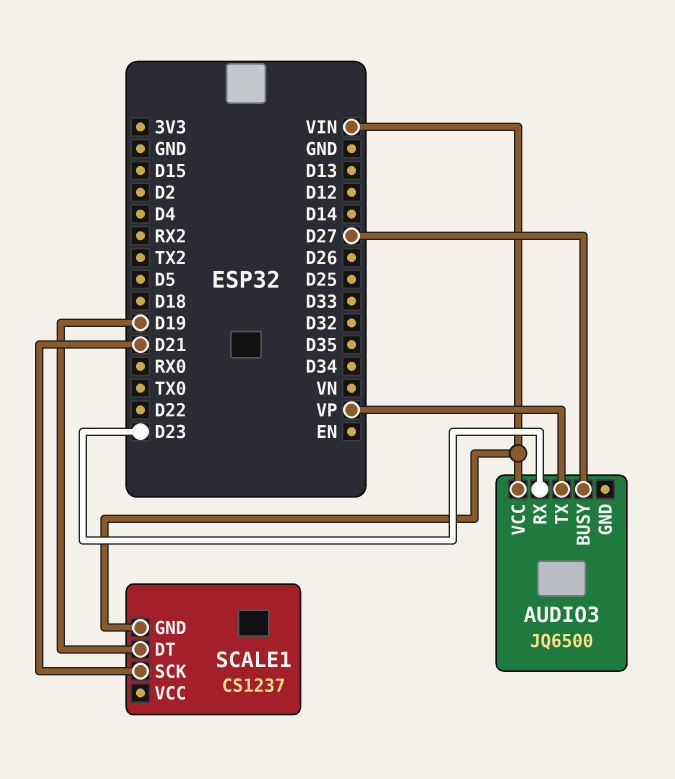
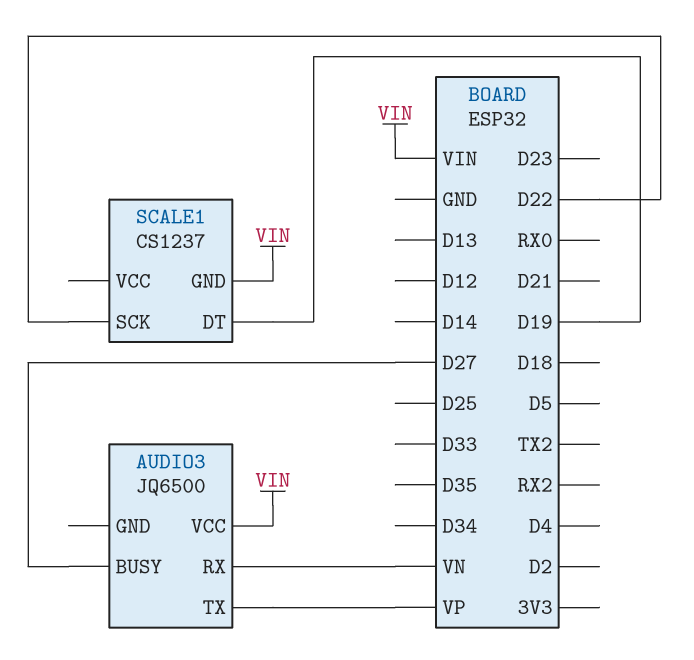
AUDIO3 pin RX: D23 -> VN
SCALE1 pin SCK: D21 -> D22

